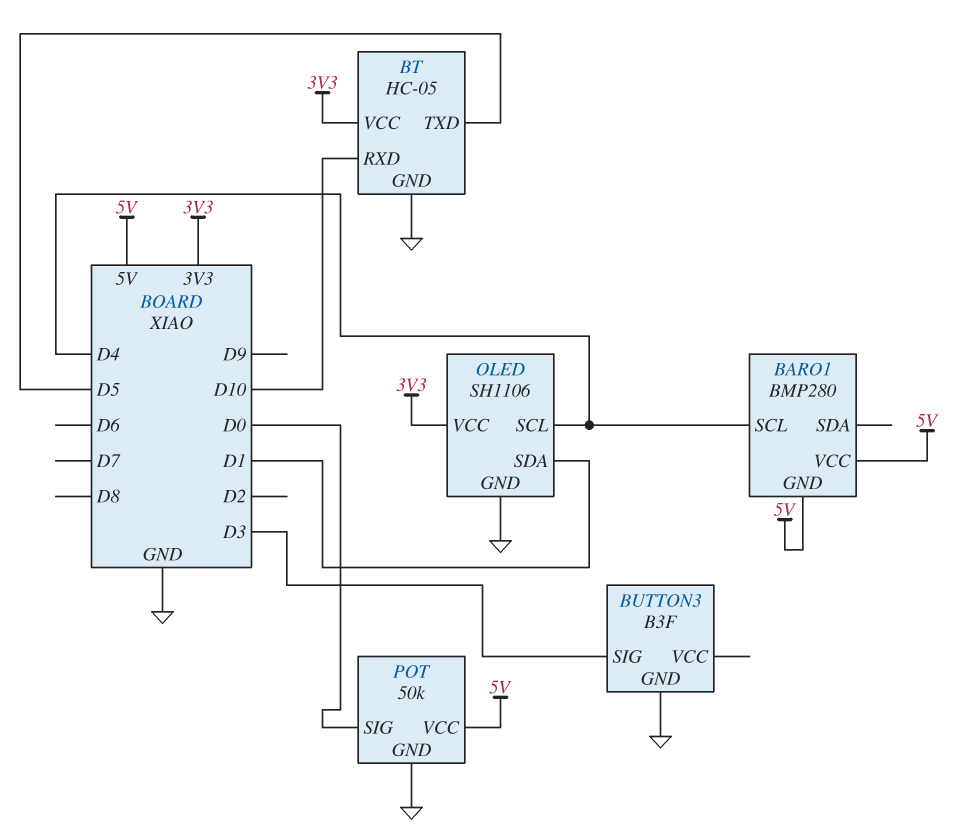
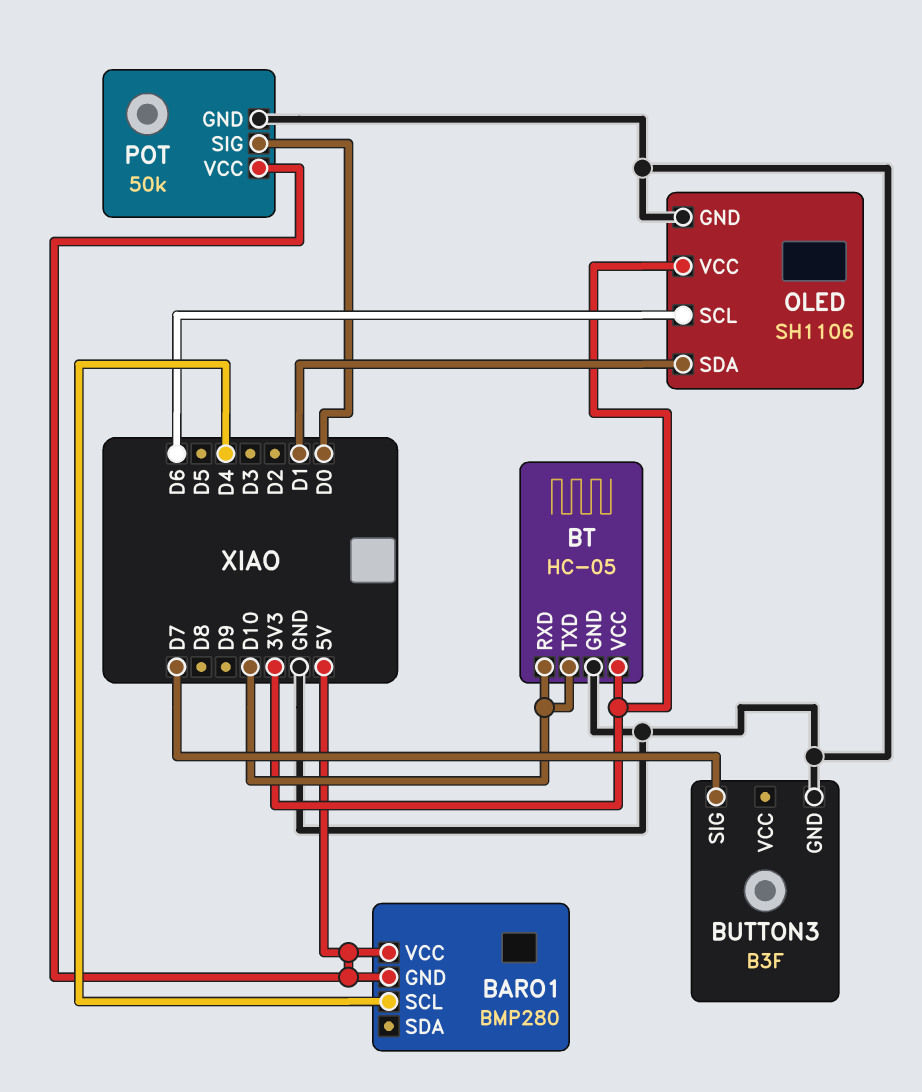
BT pin TXD: D5 -> D10
BUTTON3 pin SIG: D3 -> D7
OLED pin SCL: D4 -> D6

